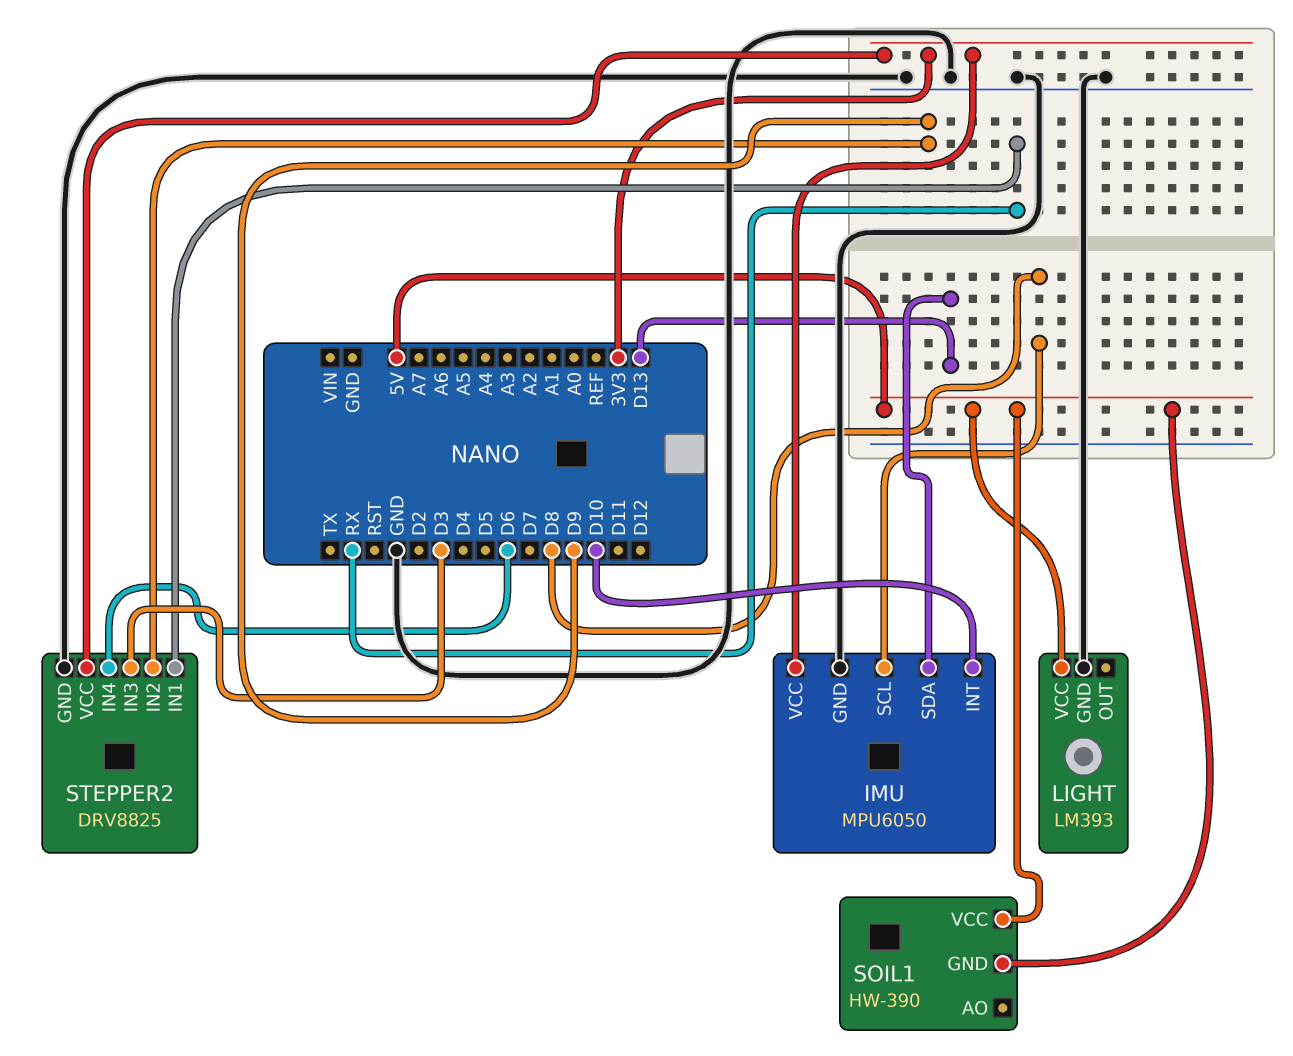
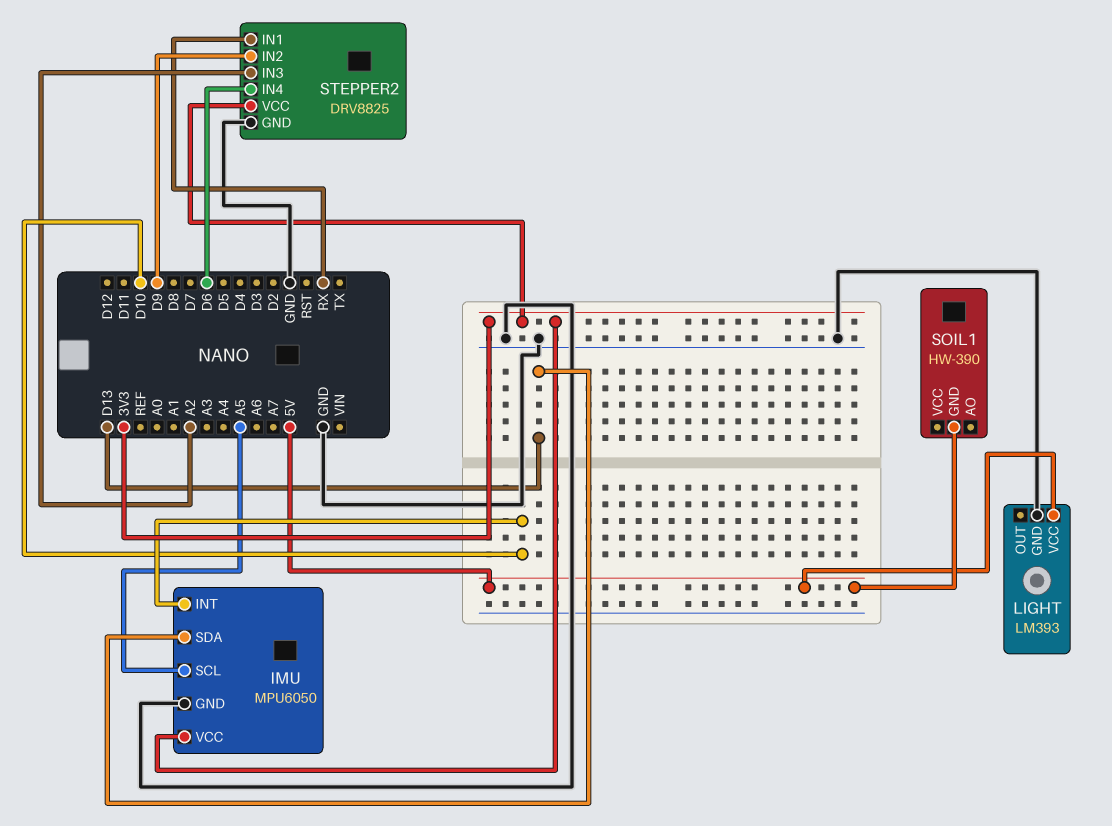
IMU pin SCL: D8 -> A5
SOIL1 pin VCC: 5V -> none
STEPPER2 pin IN3: D3 -> A2

